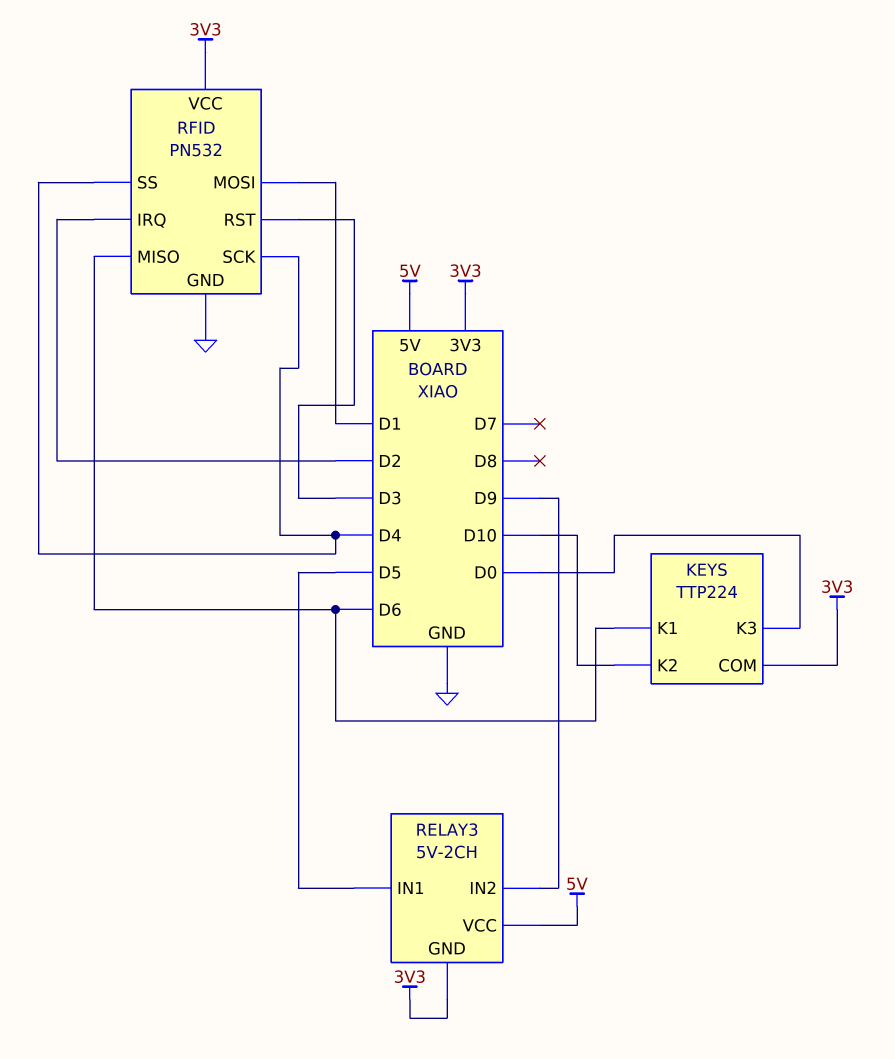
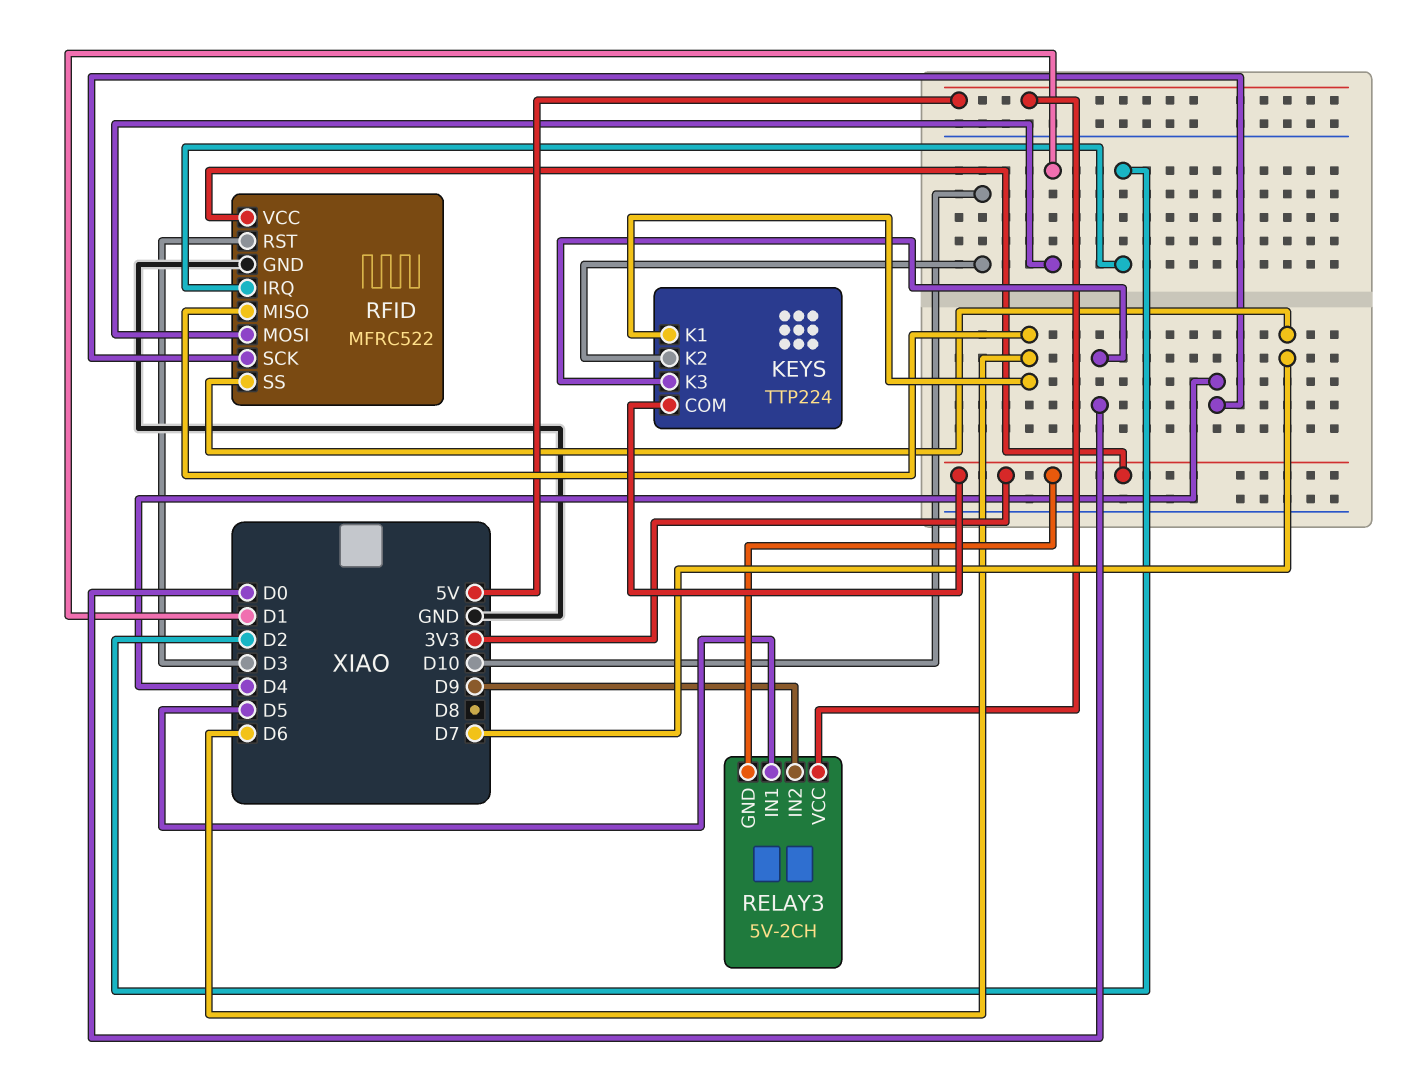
RFID: PN532 -> MFRC522
RFID pin SS: D4 -> D7

